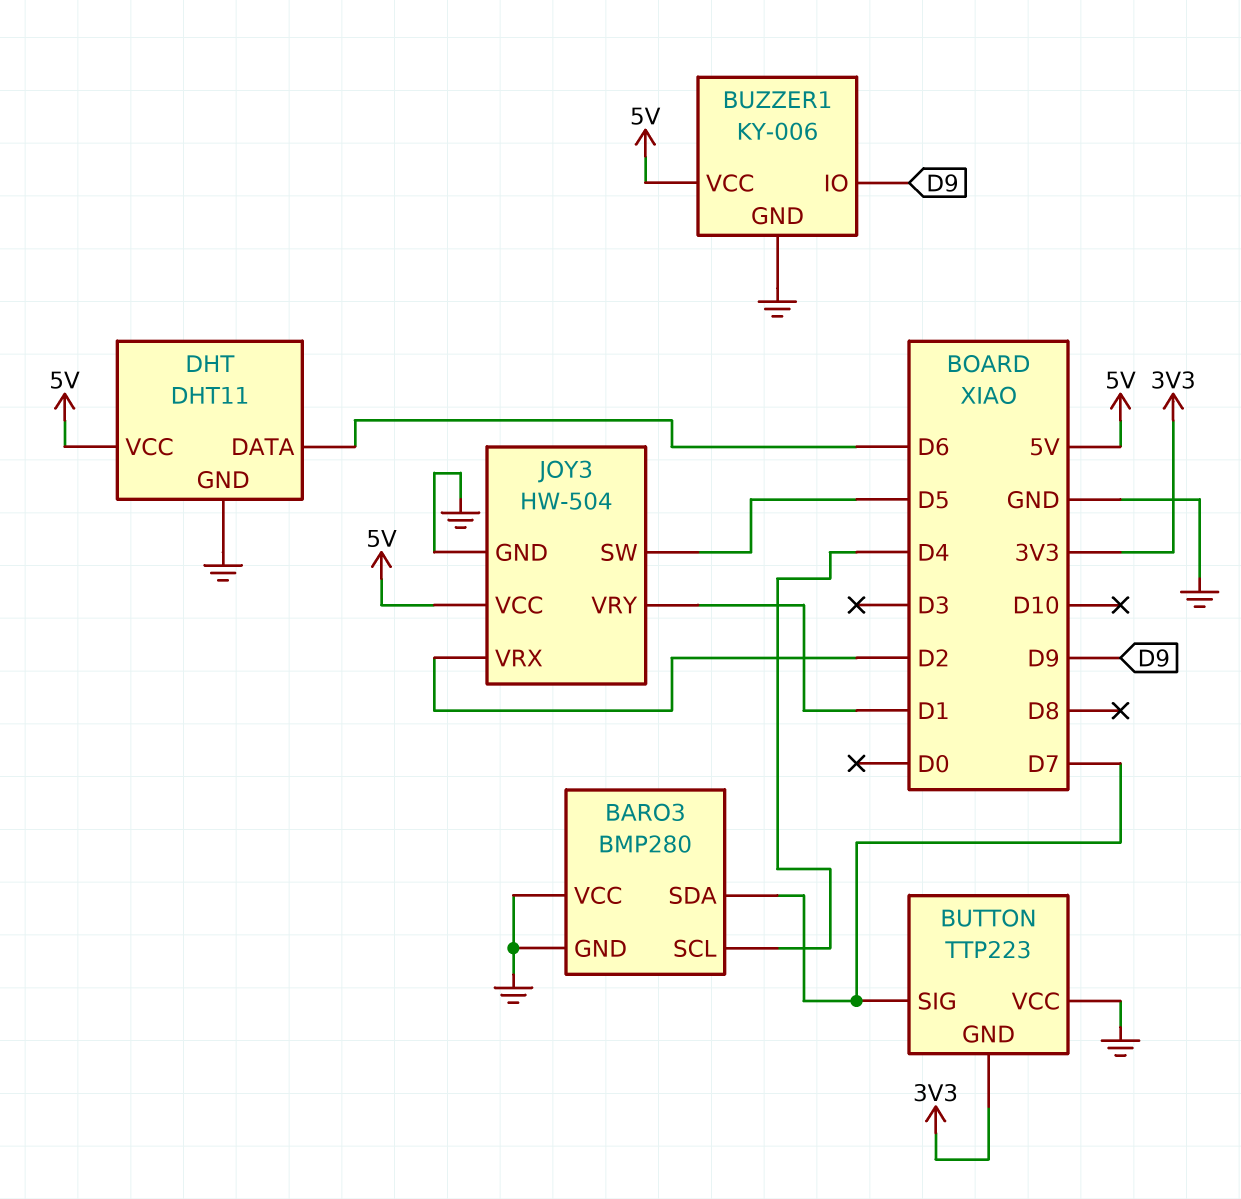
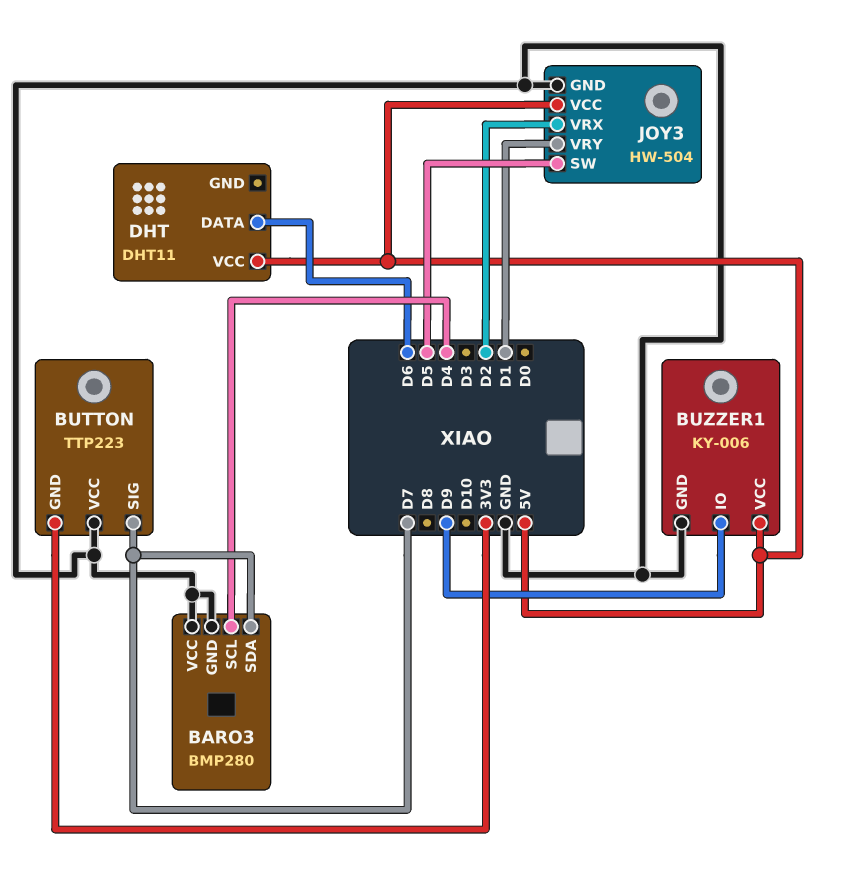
DHT pin GND: GND -> none

